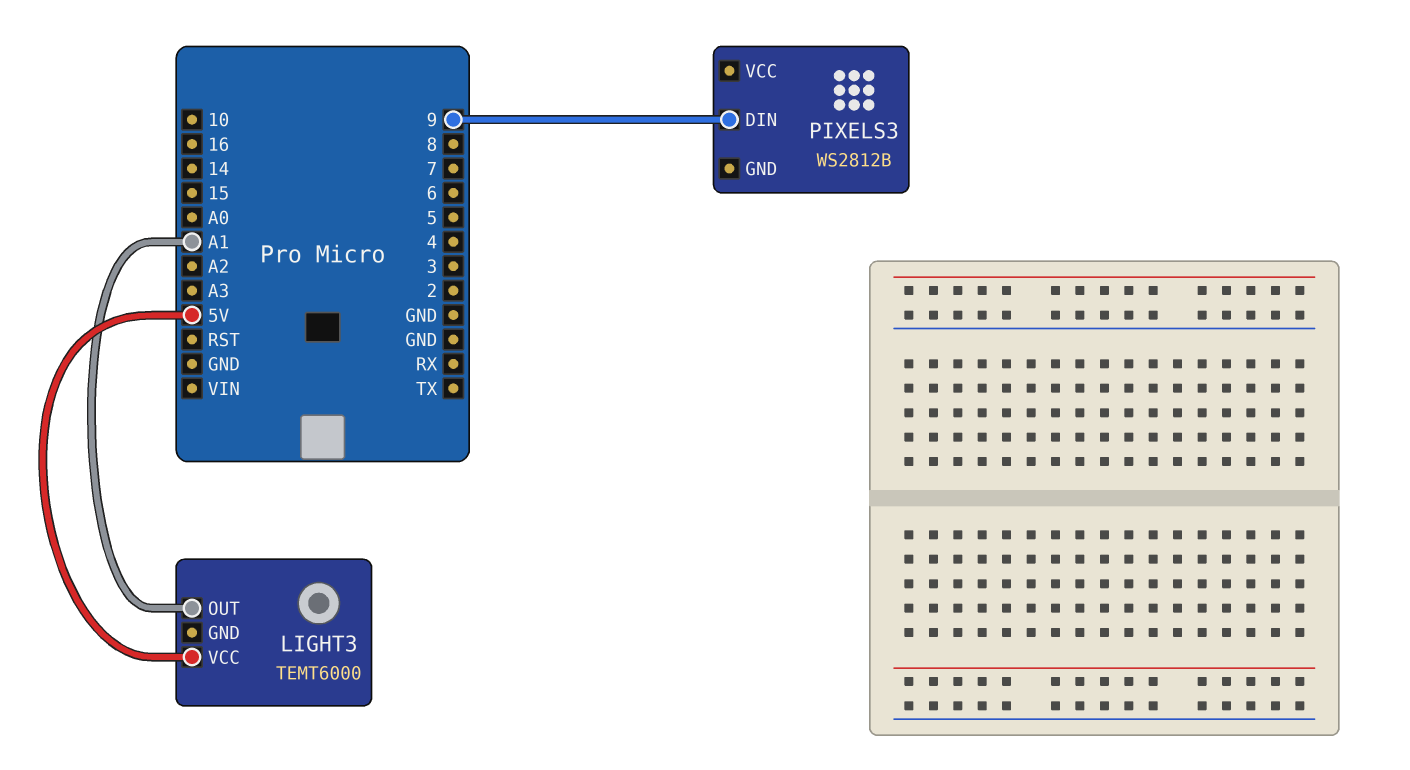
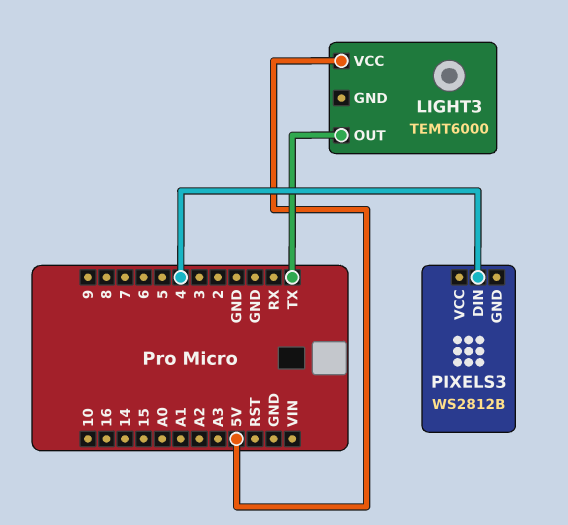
LIGHT3 pin OUT: A1 -> TX
PIXELS3 pin DIN: 9 -> 4

